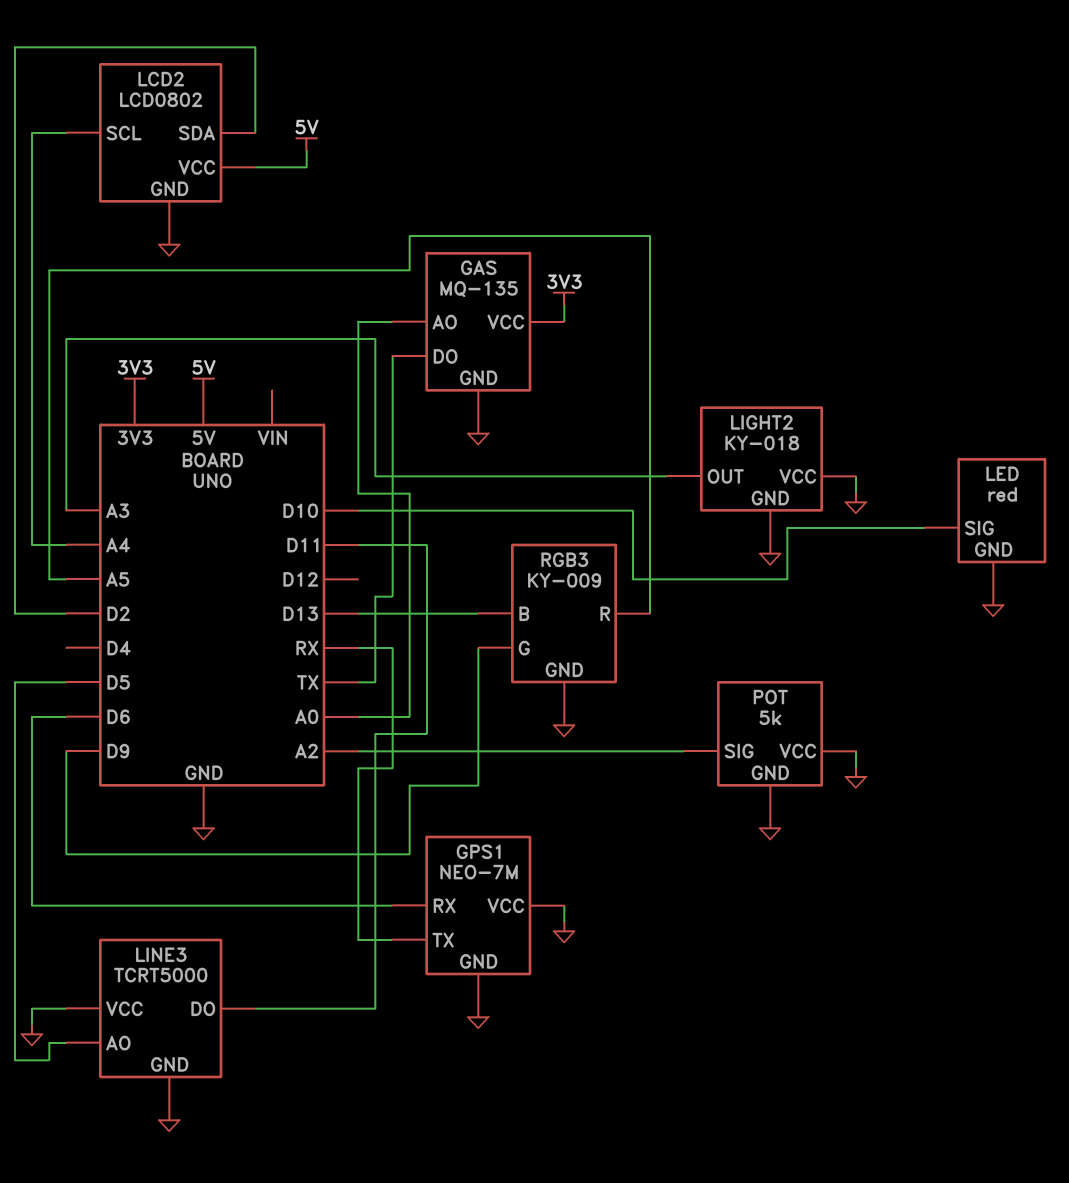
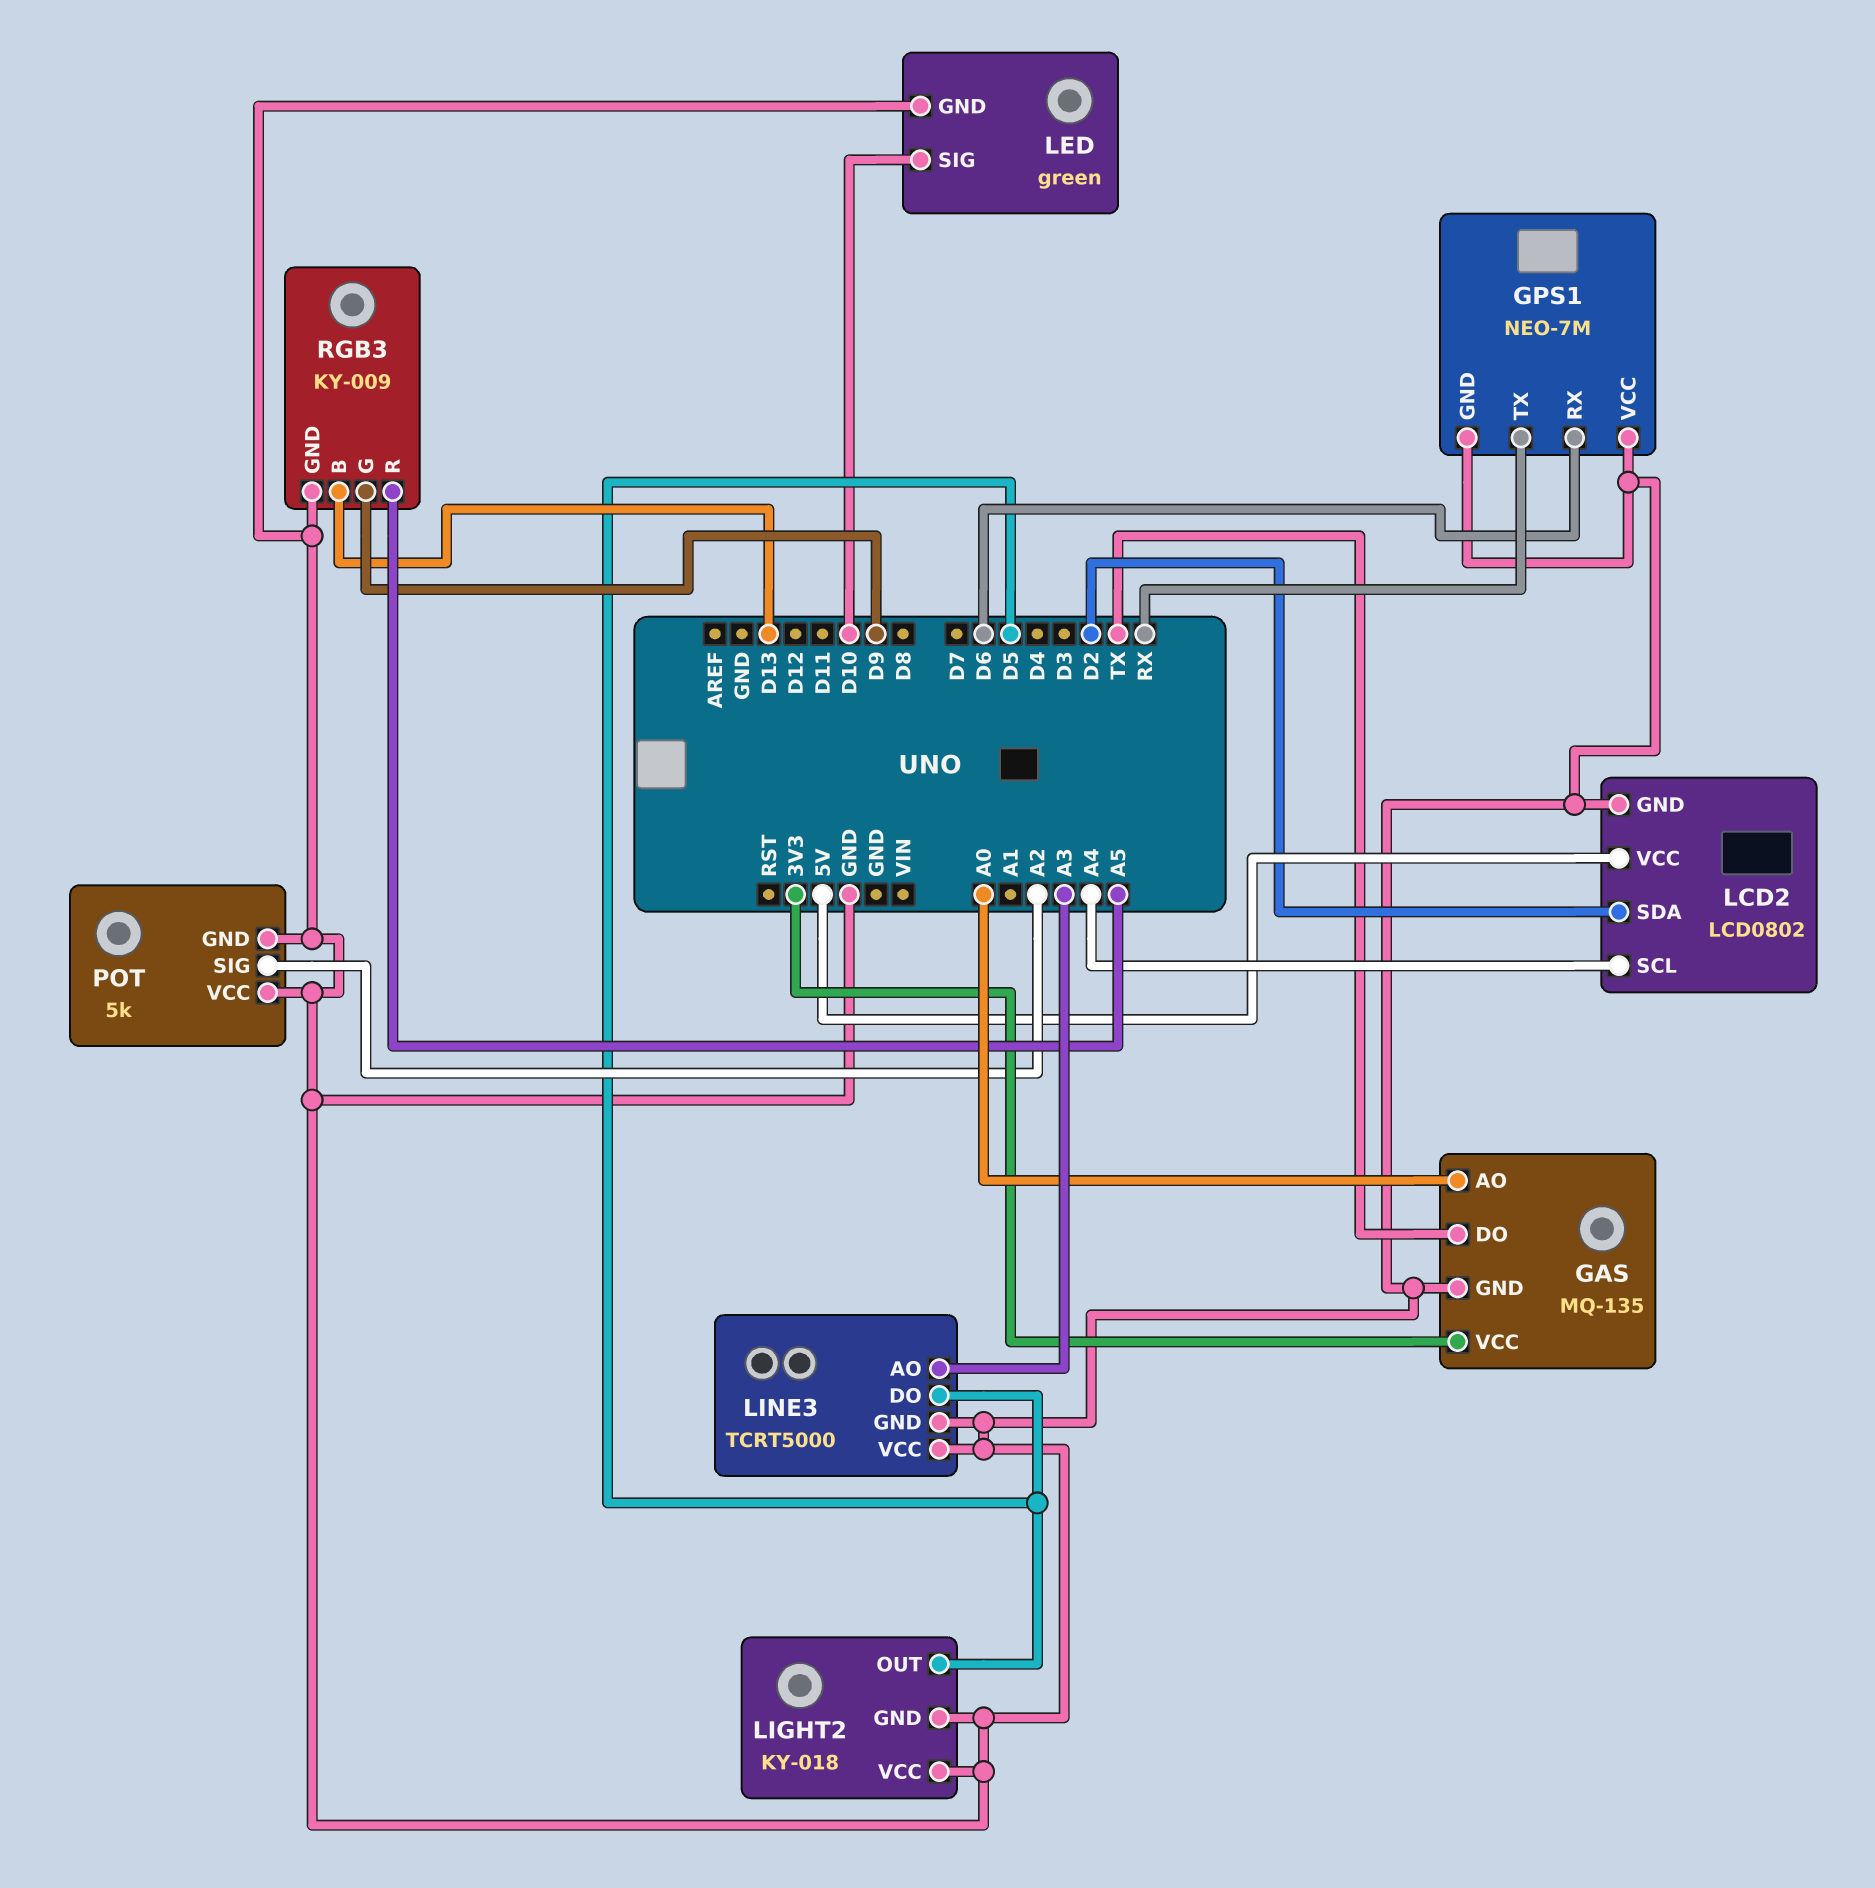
LED: red -> green
LIGHT2 pin OUT: A3 -> D5
LINE3 pin AO: D5 -> A3
LINE3 pin DO: D11 -> D5

